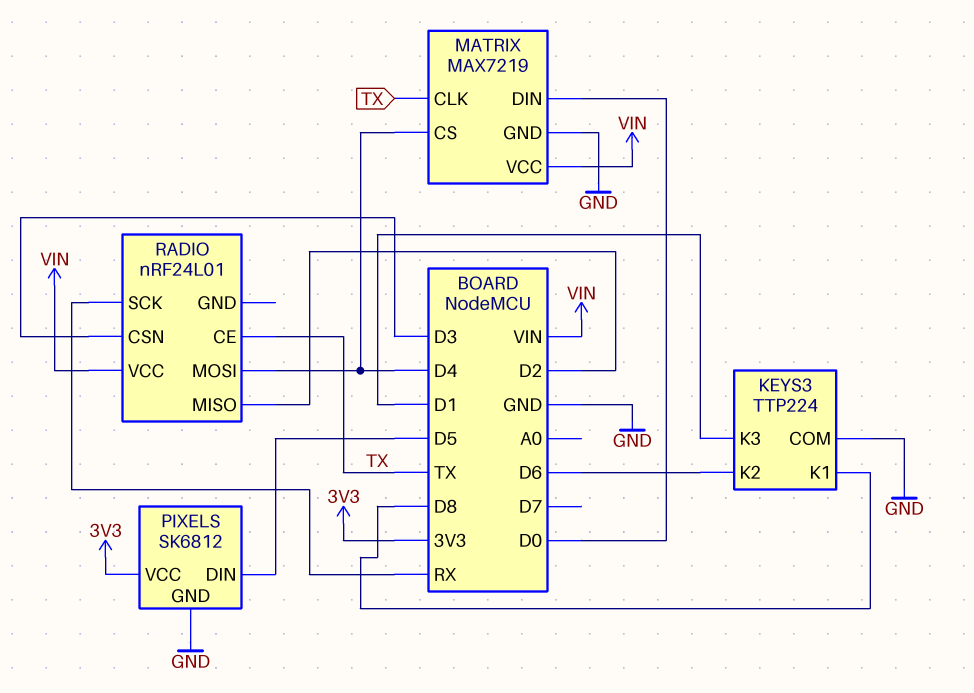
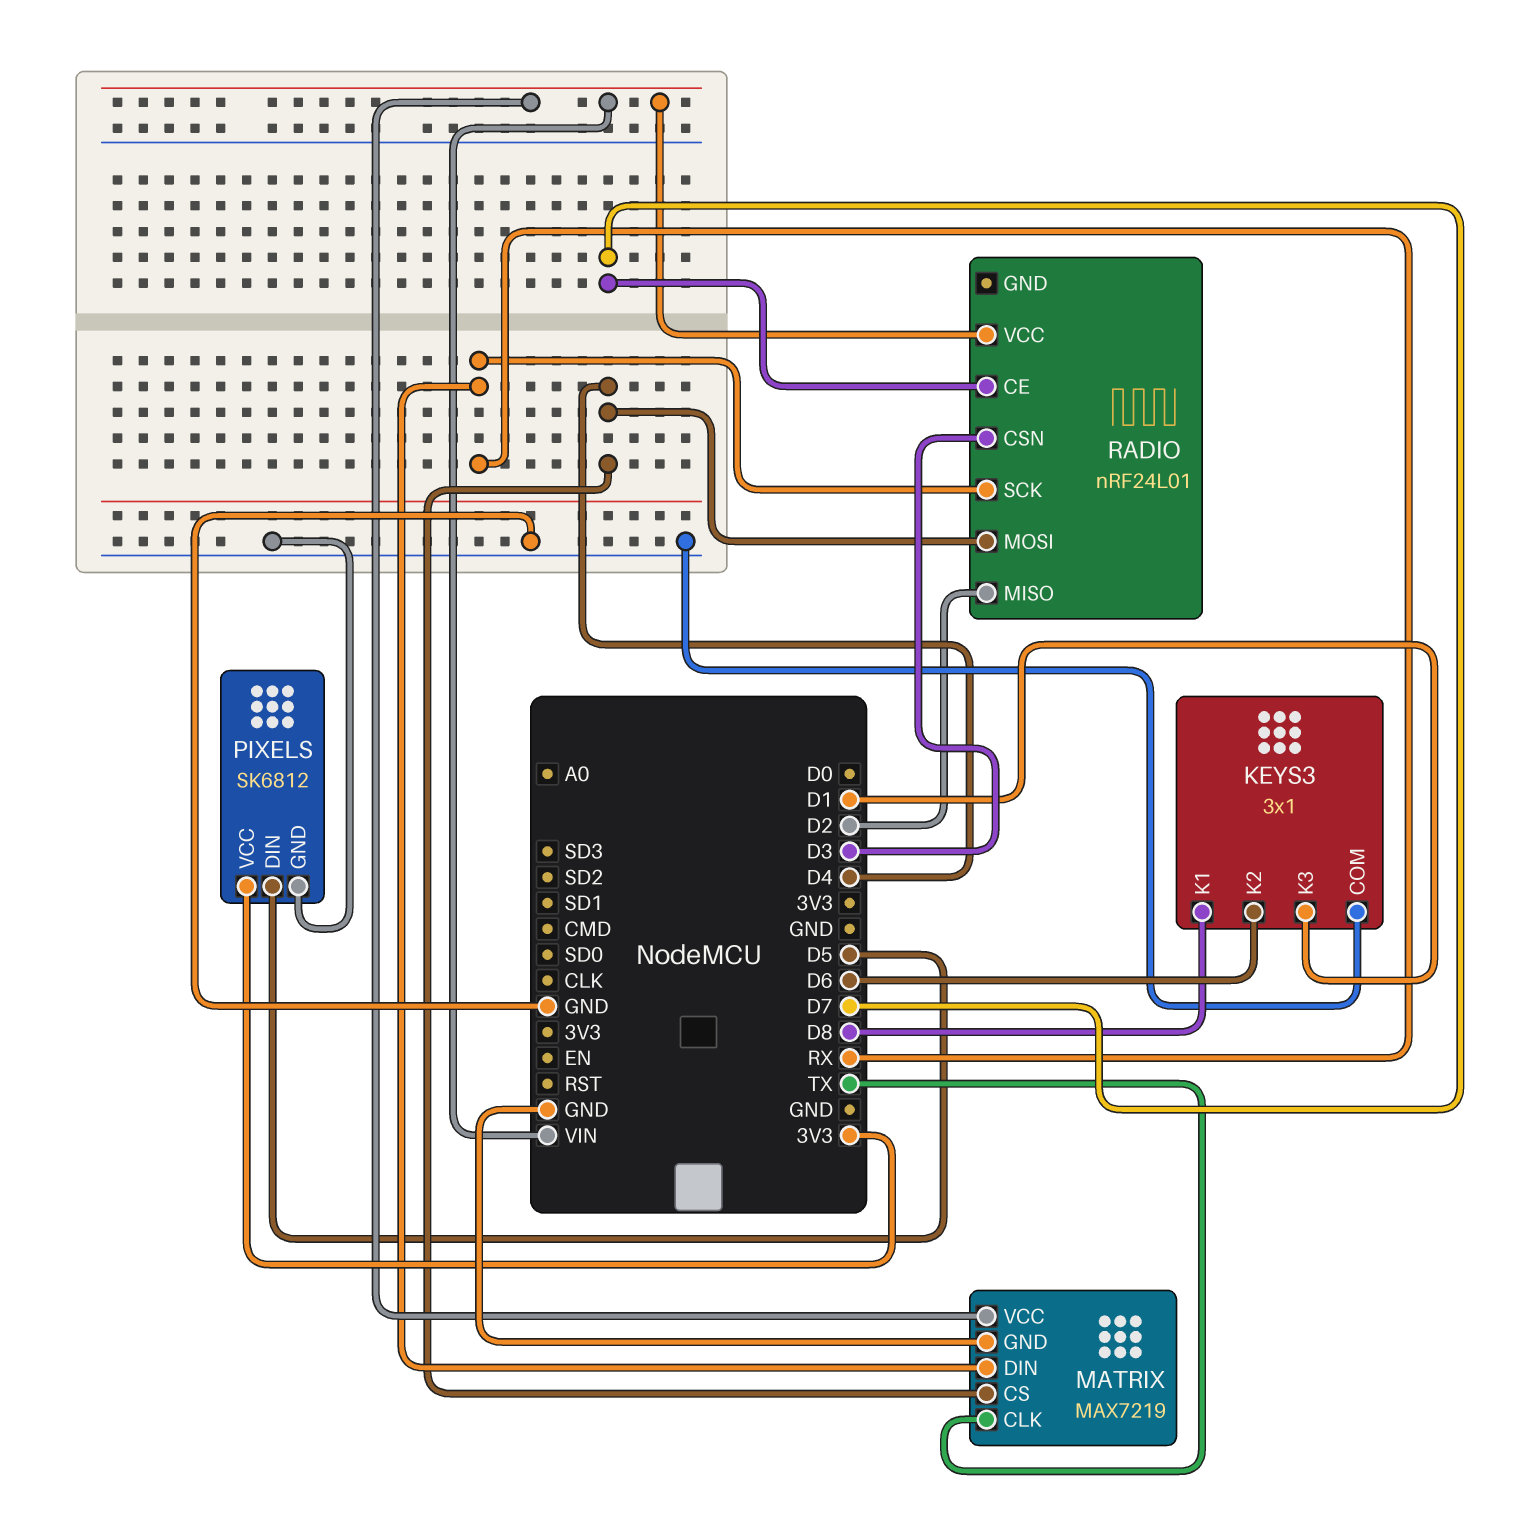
KEYS3: TTP224 -> 3x1
MATRIX pin DIN: D0 -> RX
RADIO pin CE: TX -> D7

